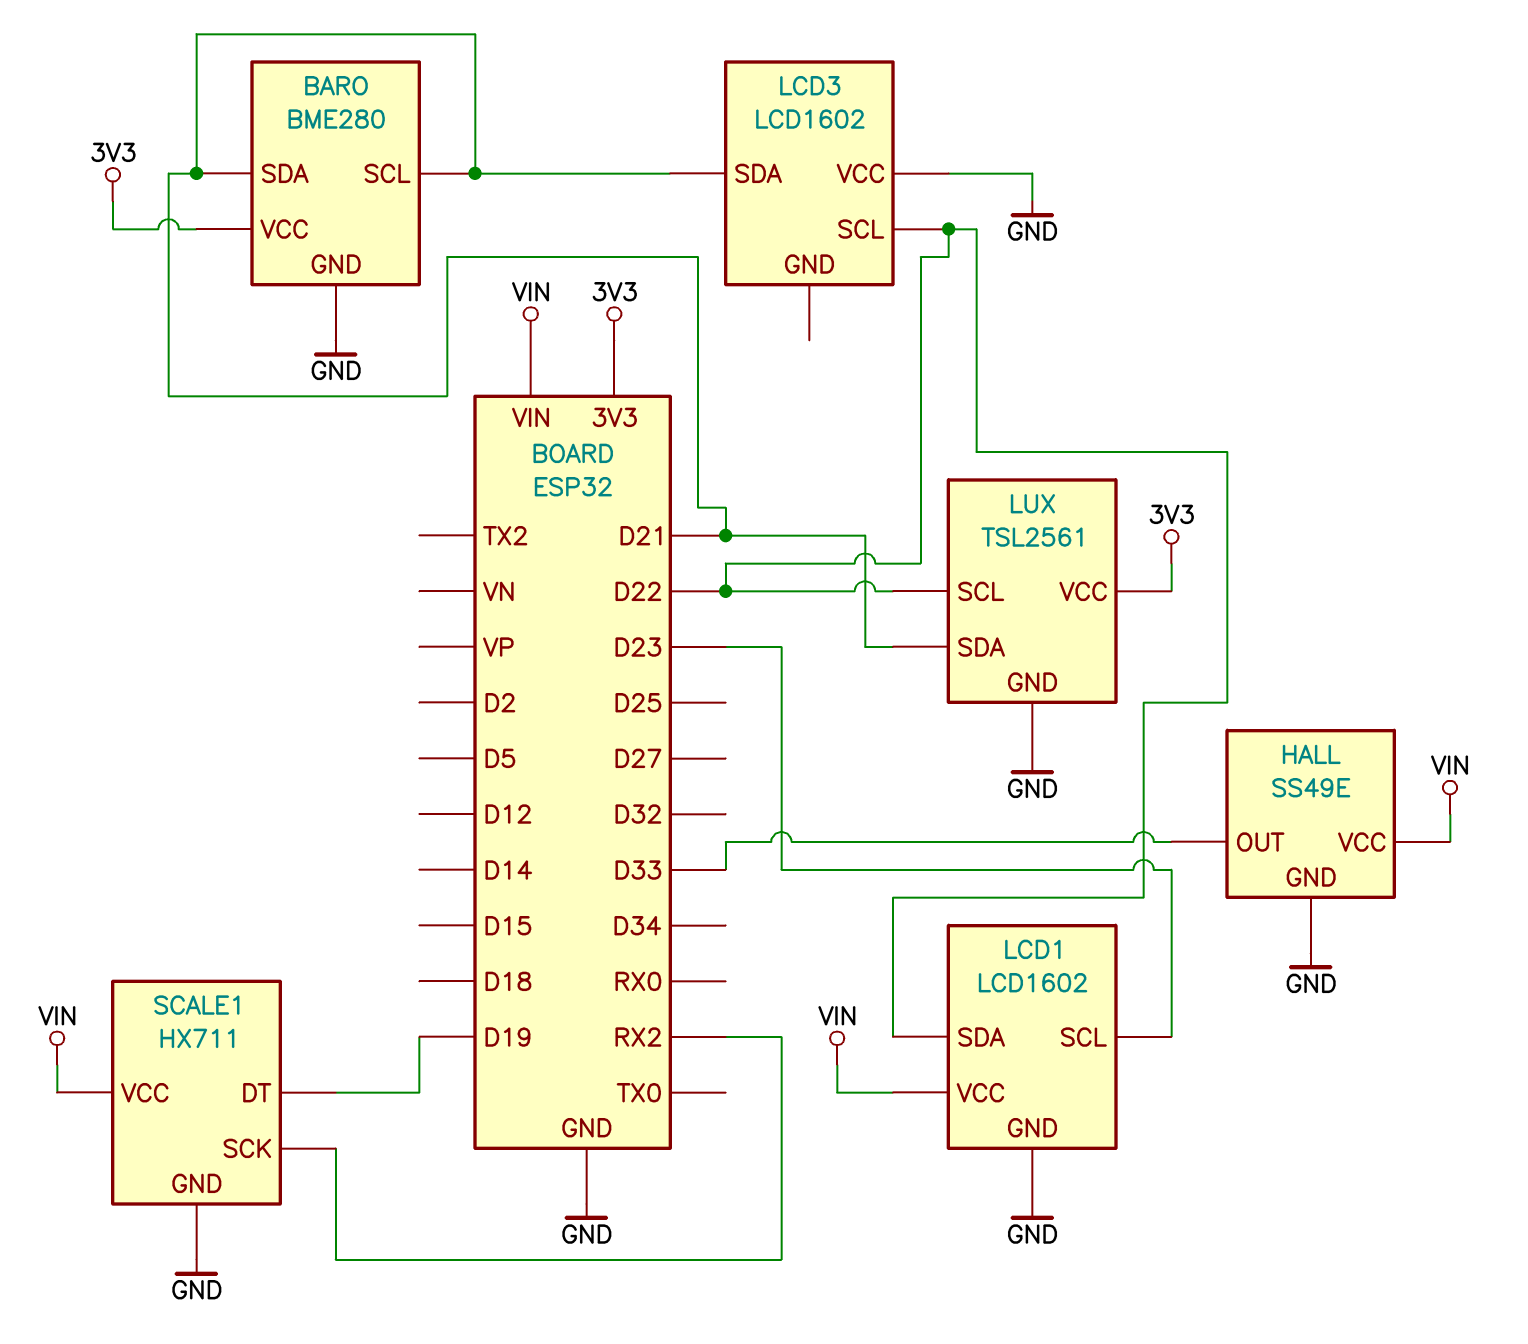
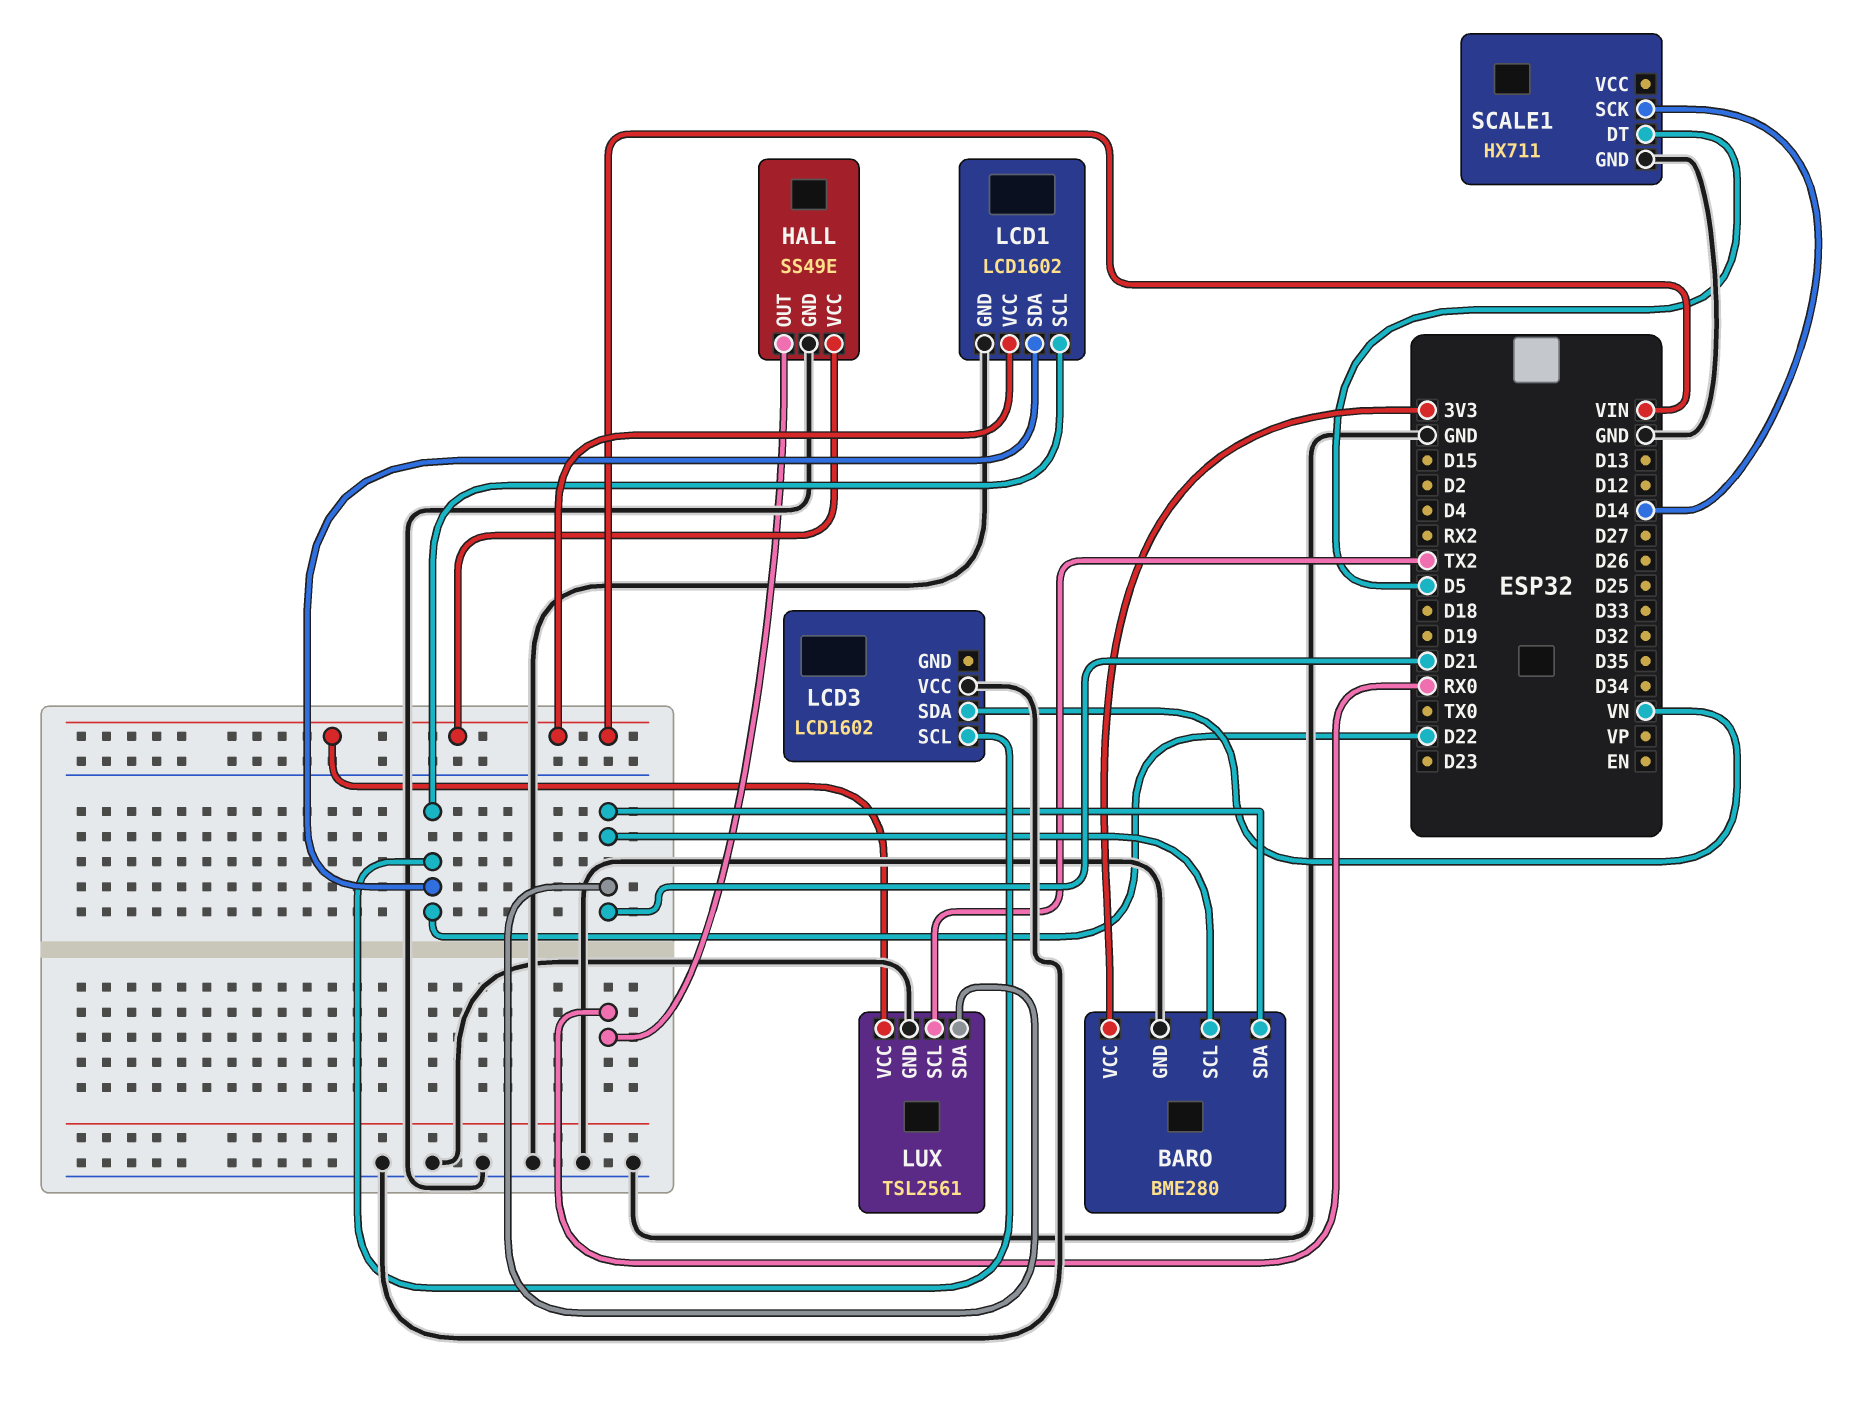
HALL pin OUT: D33 -> RX0
LCD1 pin SCL: D23 -> D22
LCD3 pin SDA: D21 -> VN
LUX pin SCL: D22 -> TX2
LUX pin VCC: 3V3 -> VIN
SCALE1 pin DT: D19 -> D5
SCALE1 pin SCK: RX2 -> D14
SCALE1 pin VCC: VIN -> none

